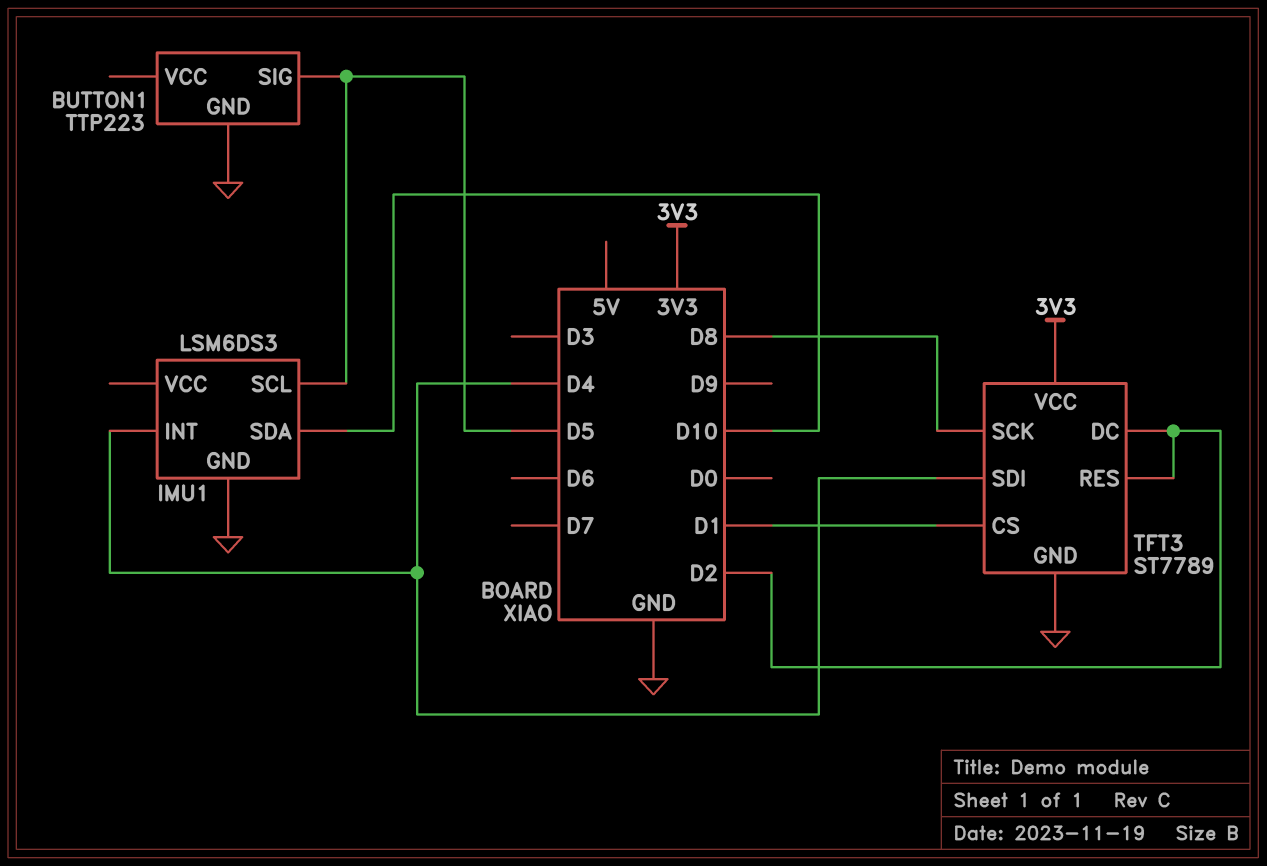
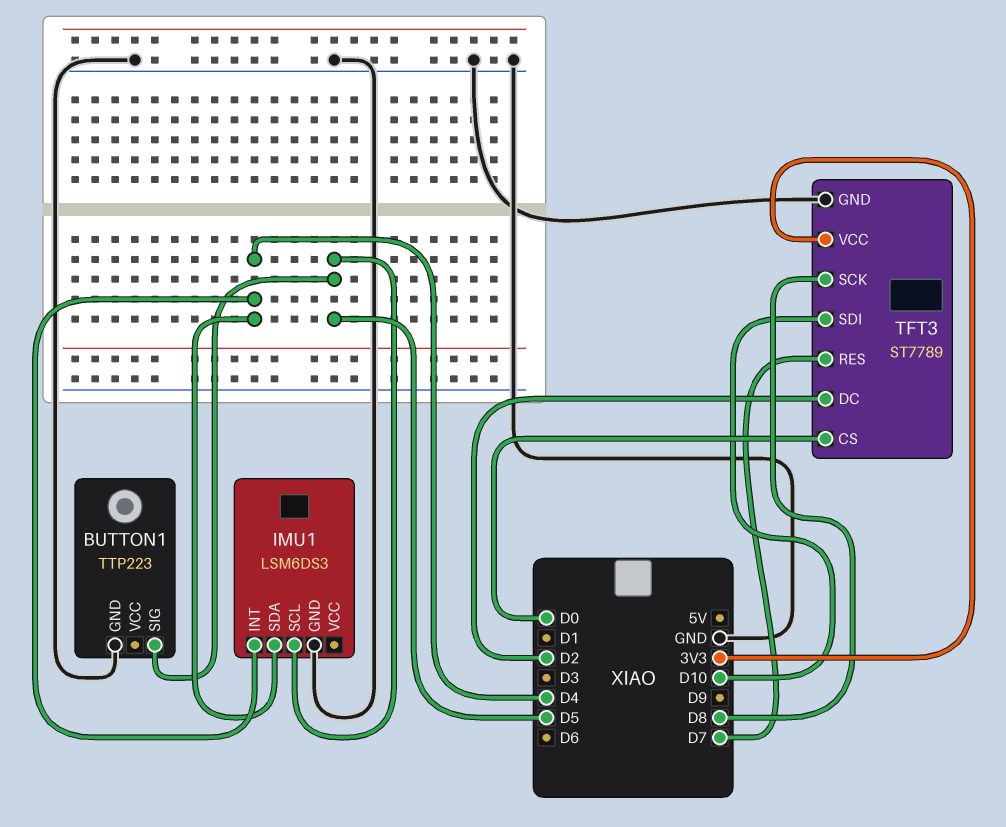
IMU1 pin SDA: D10 -> D4
TFT3 pin CS: D1 -> D0
TFT3 pin RES: D2 -> D7
TFT3 pin SDI: D4 -> D10

